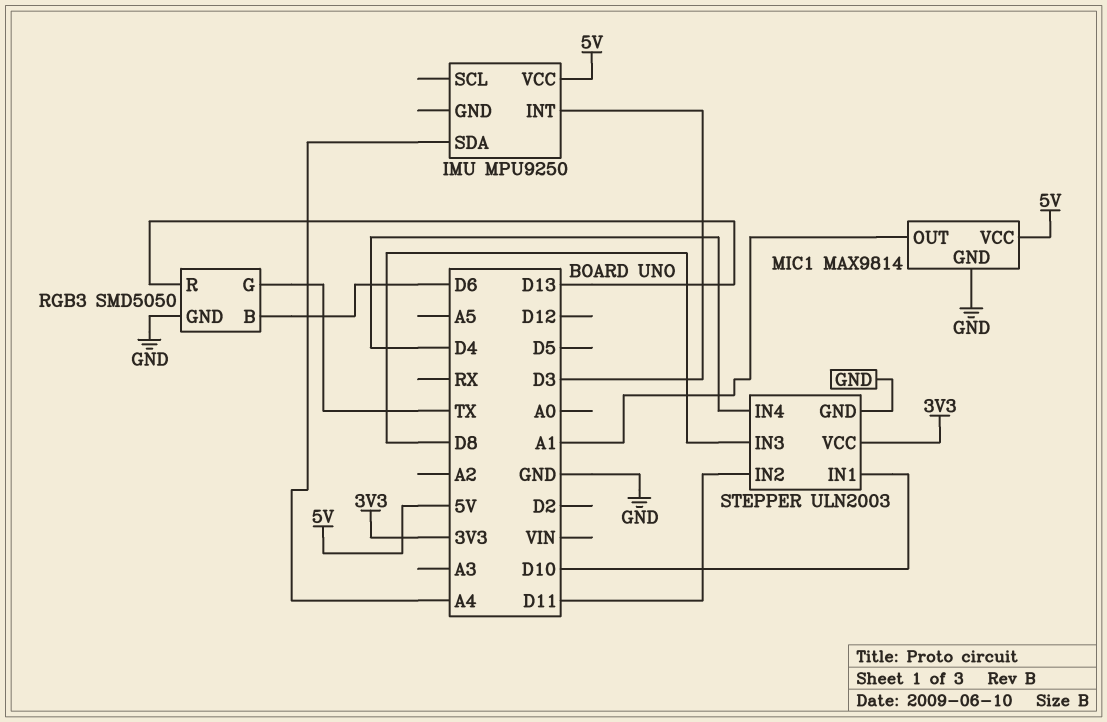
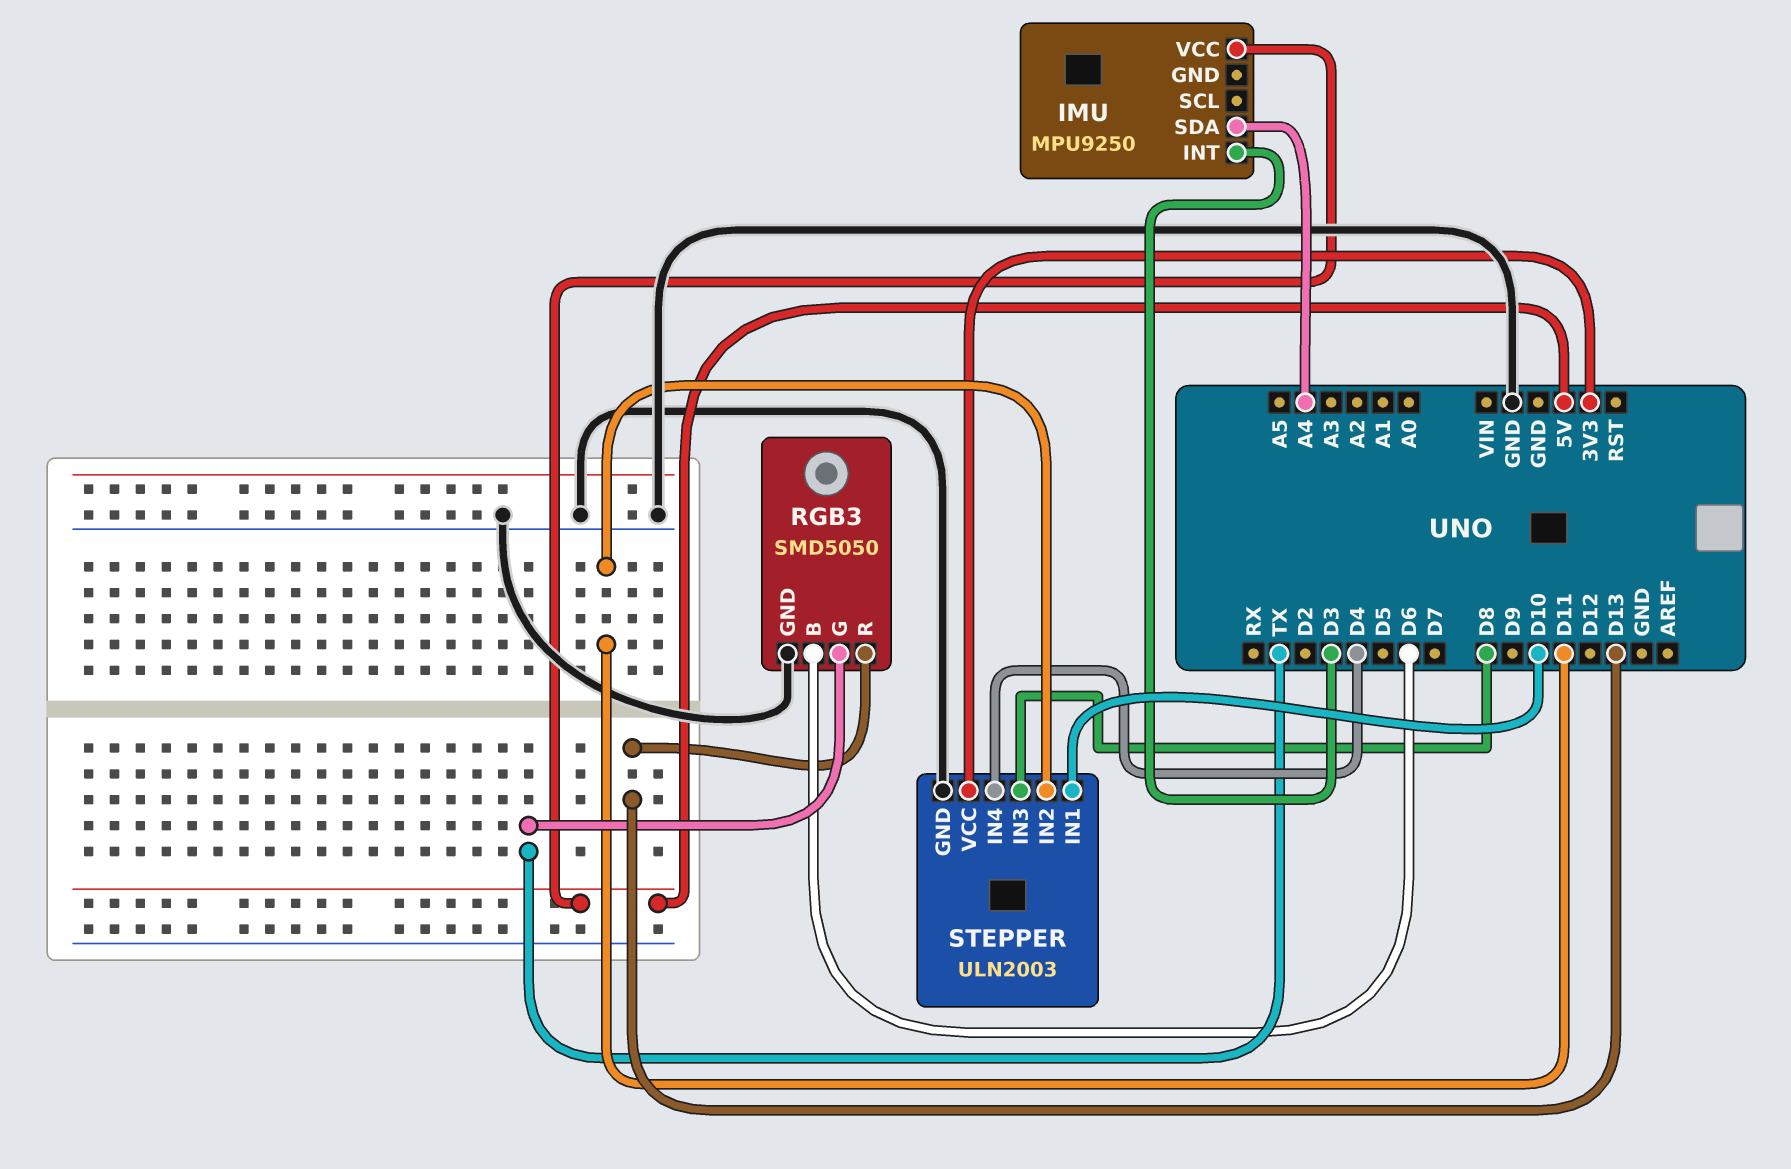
MIC1: MAX9814 -> none
MIC1 pin GND: GND -> none
MIC1 pin OUT: A1 -> none
MIC1 pin VCC: 5V -> none

